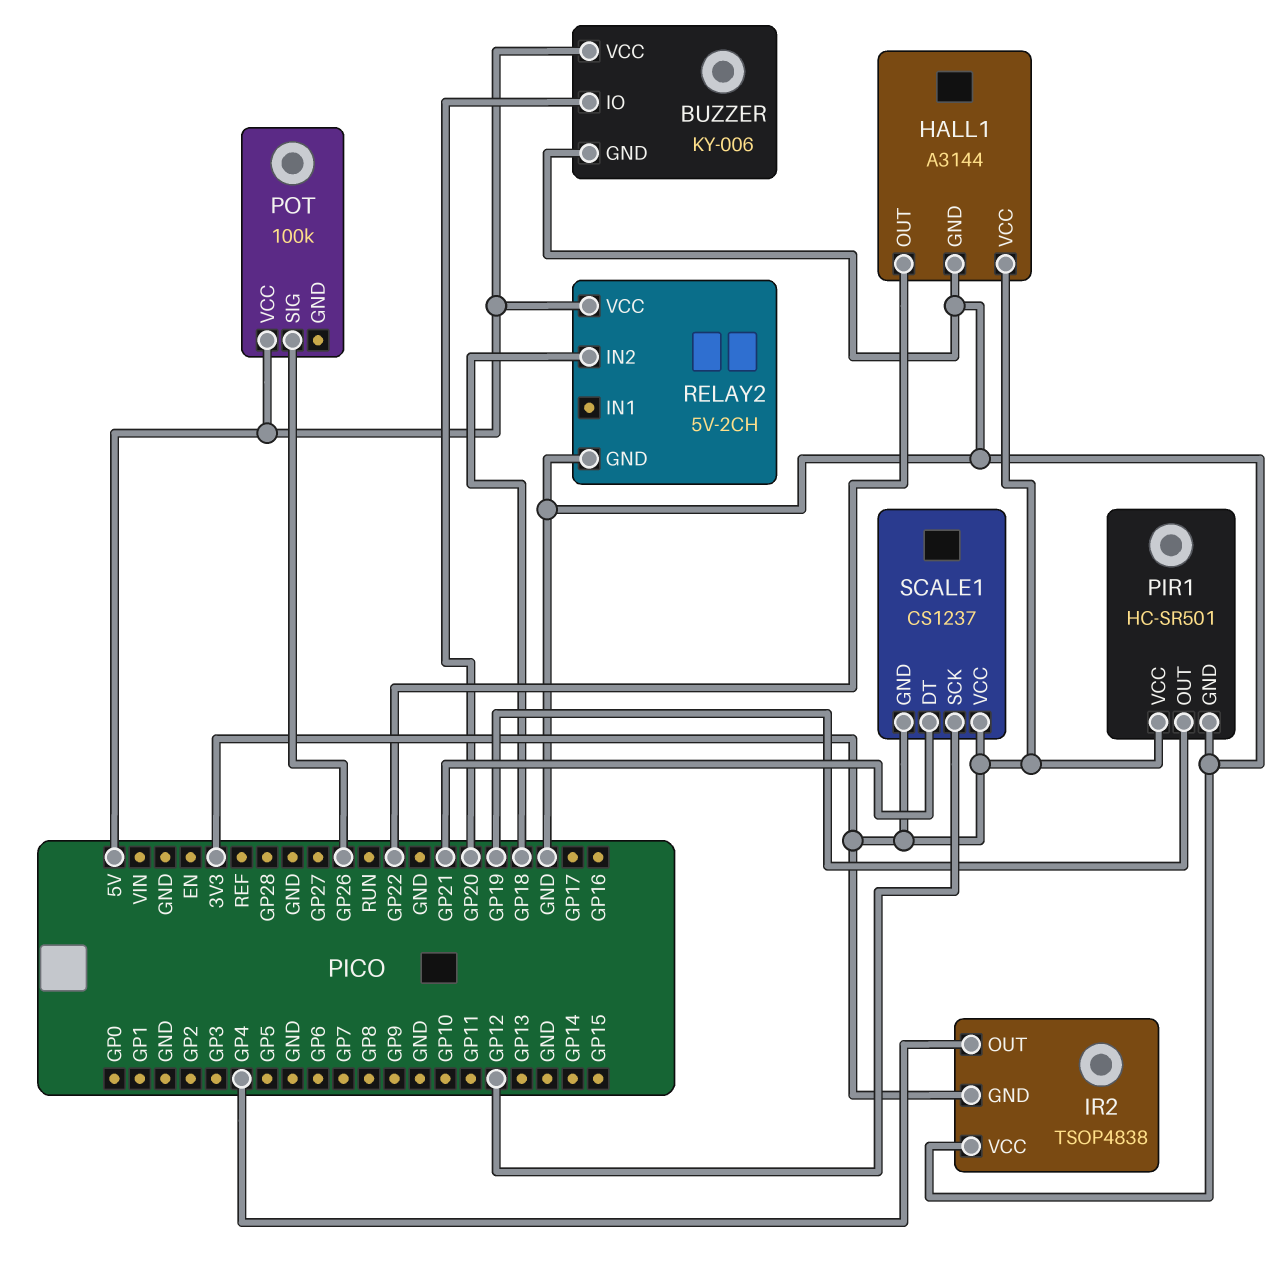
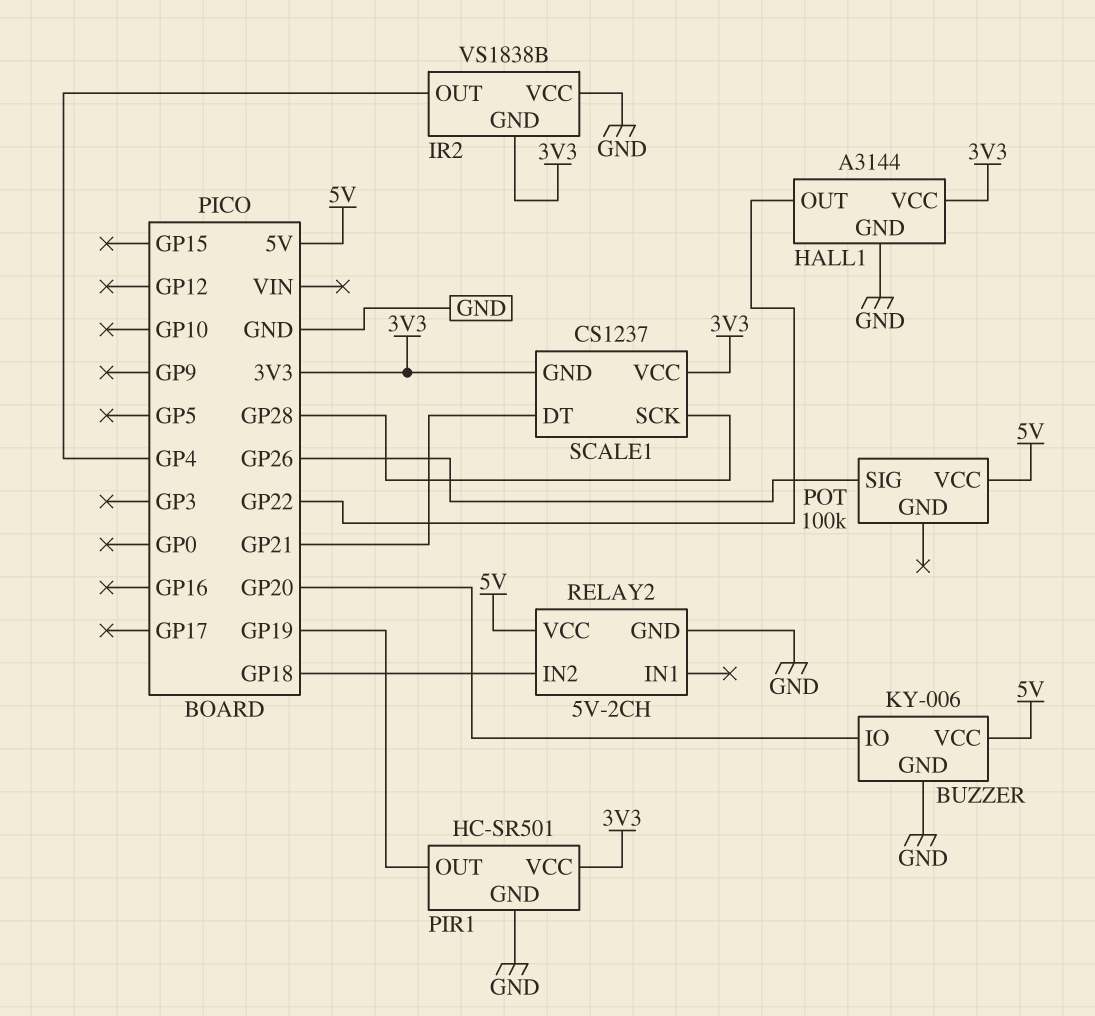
IR2: TSOP4838 -> VS1838B
SCALE1 pin SCK: GP12 -> GP28

